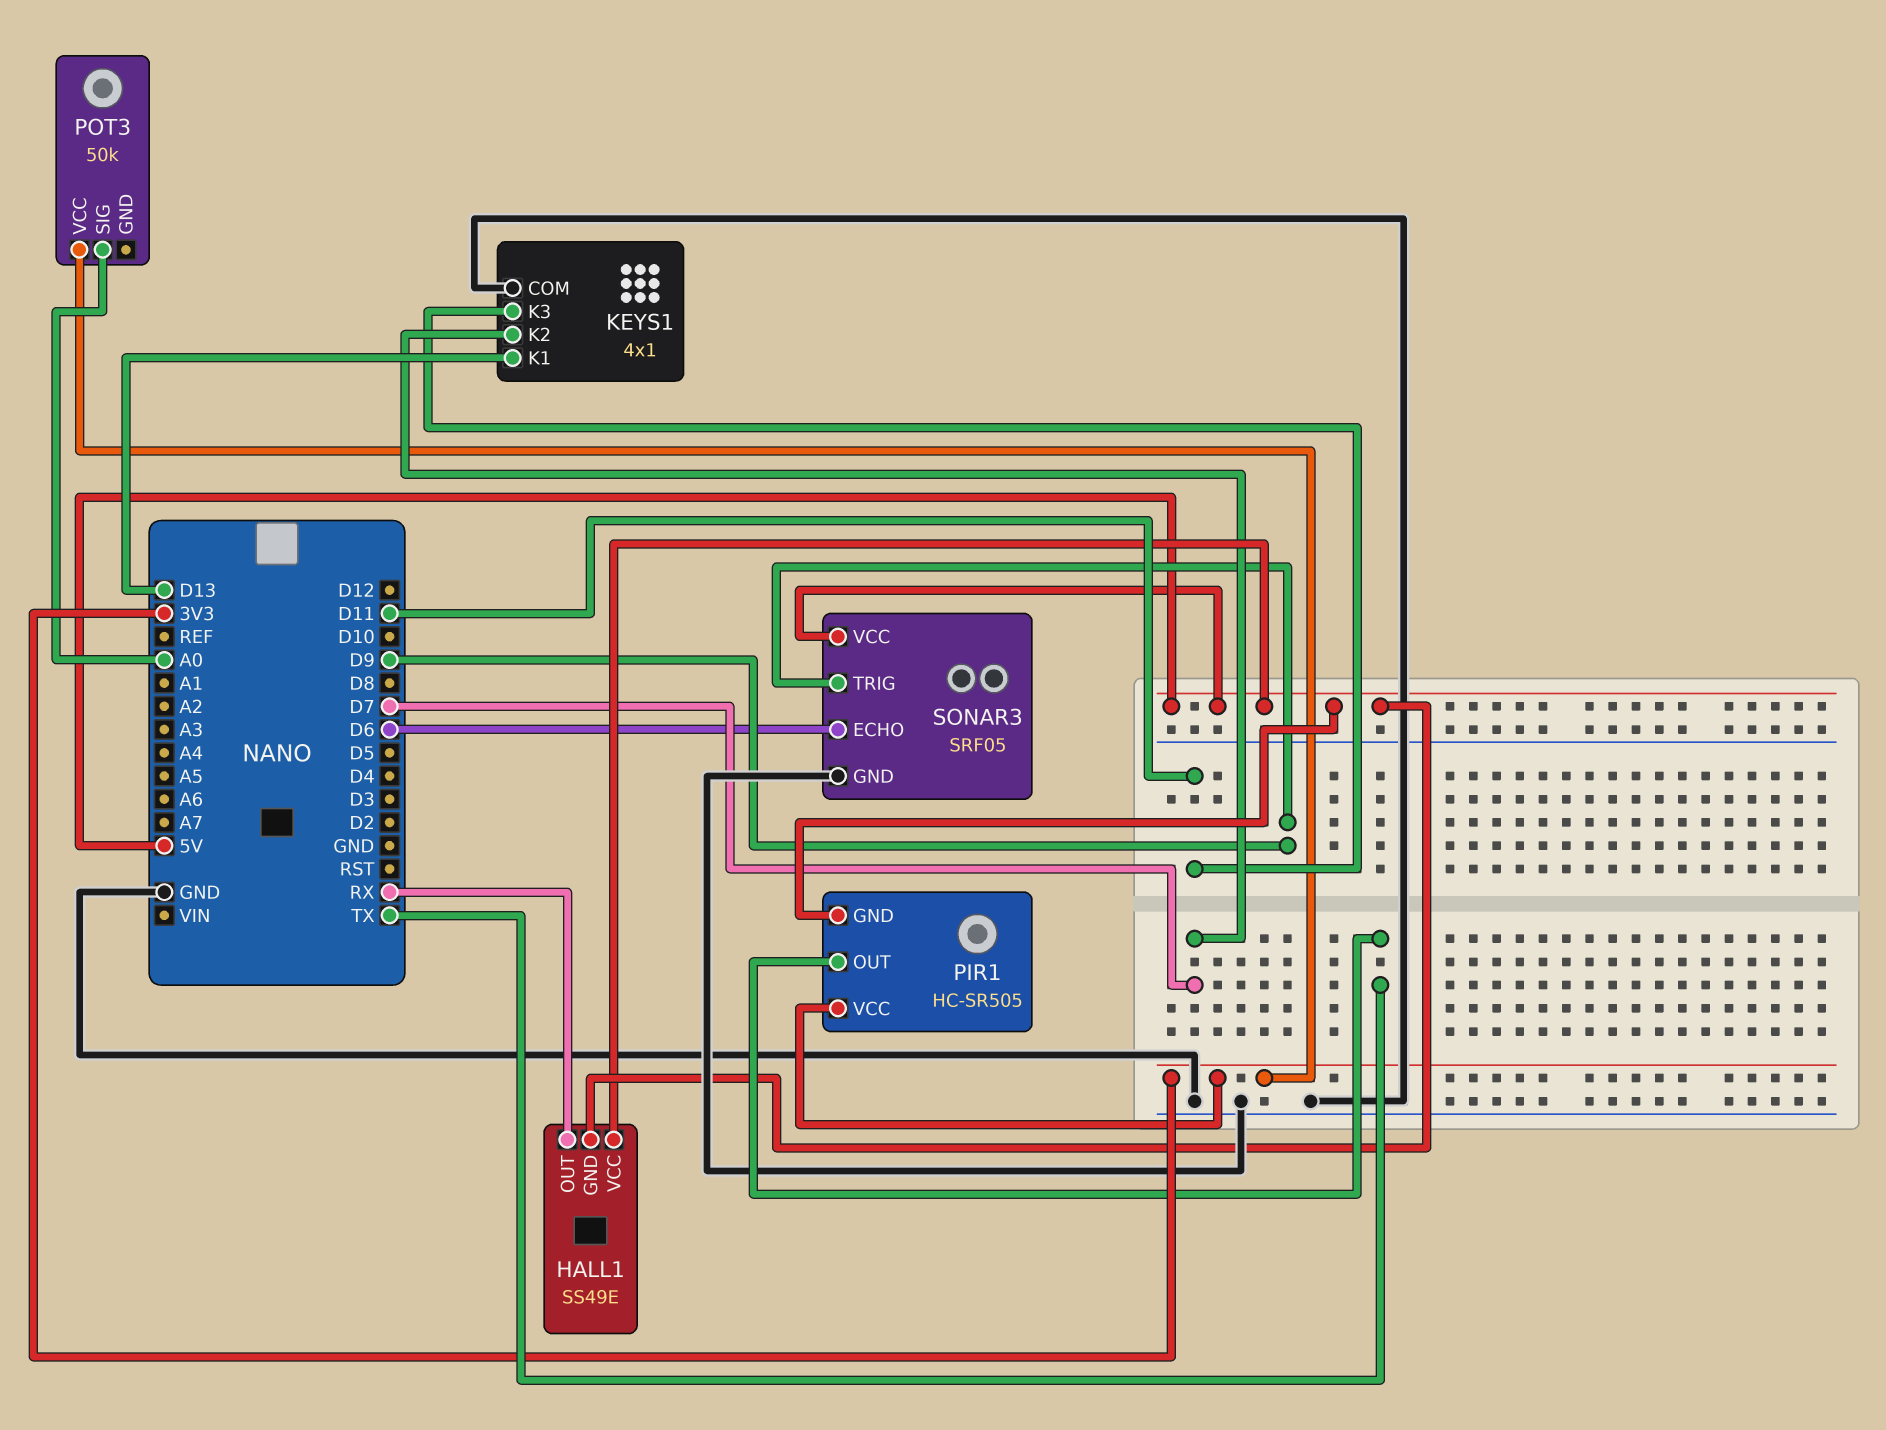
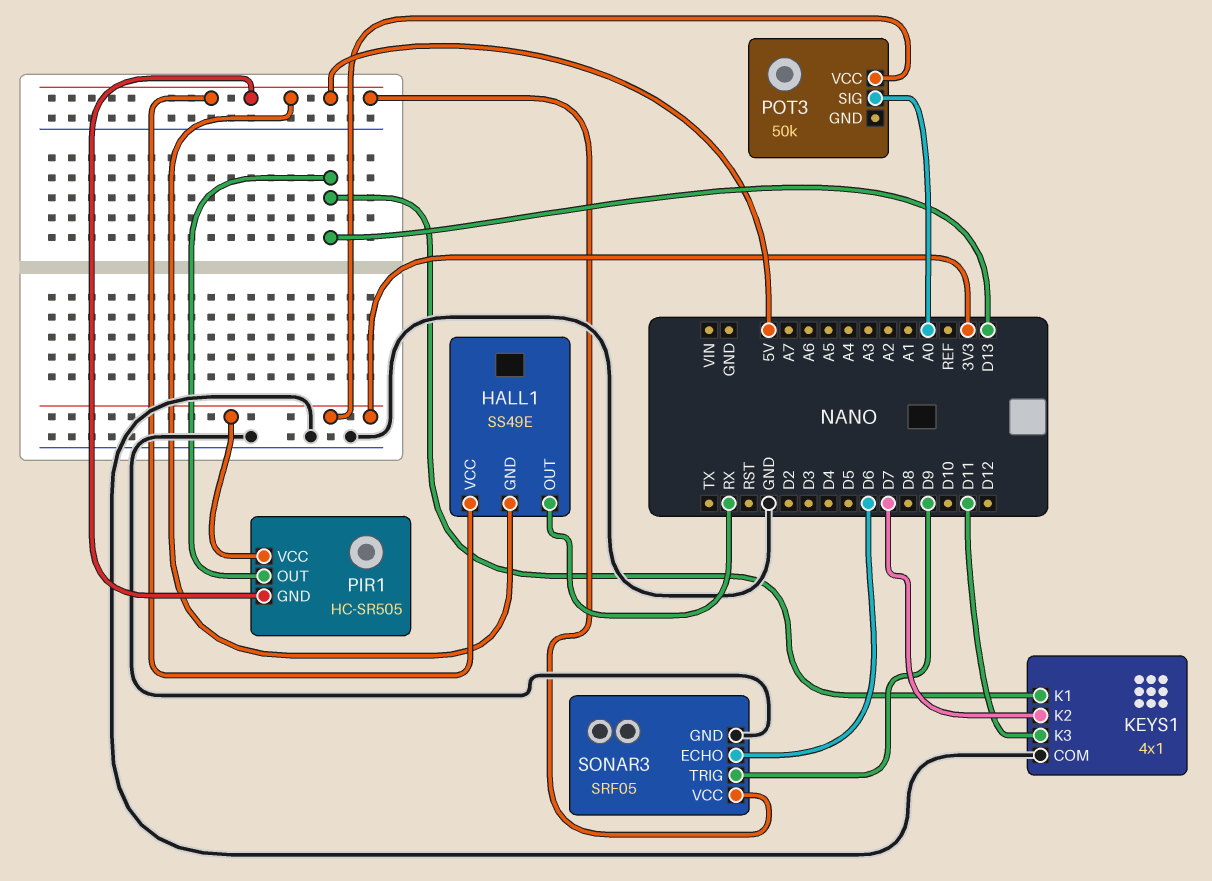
PIR1 pin OUT: TX -> D13

